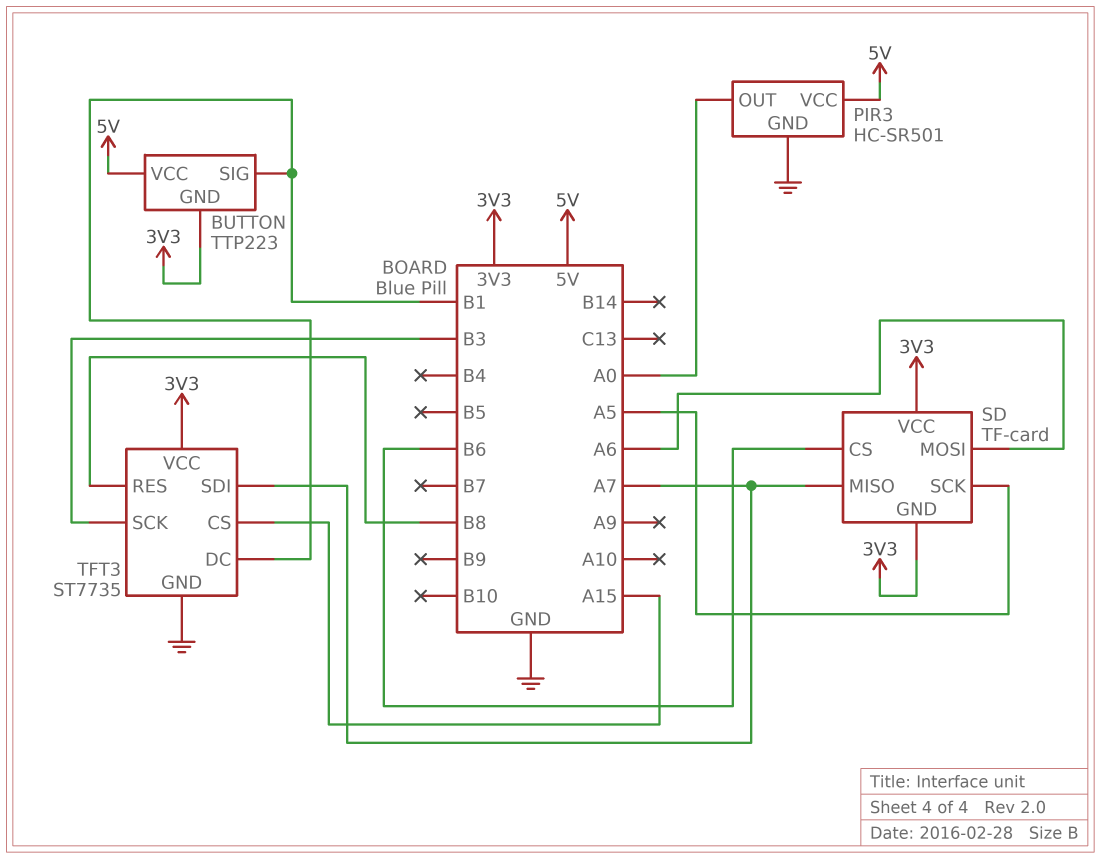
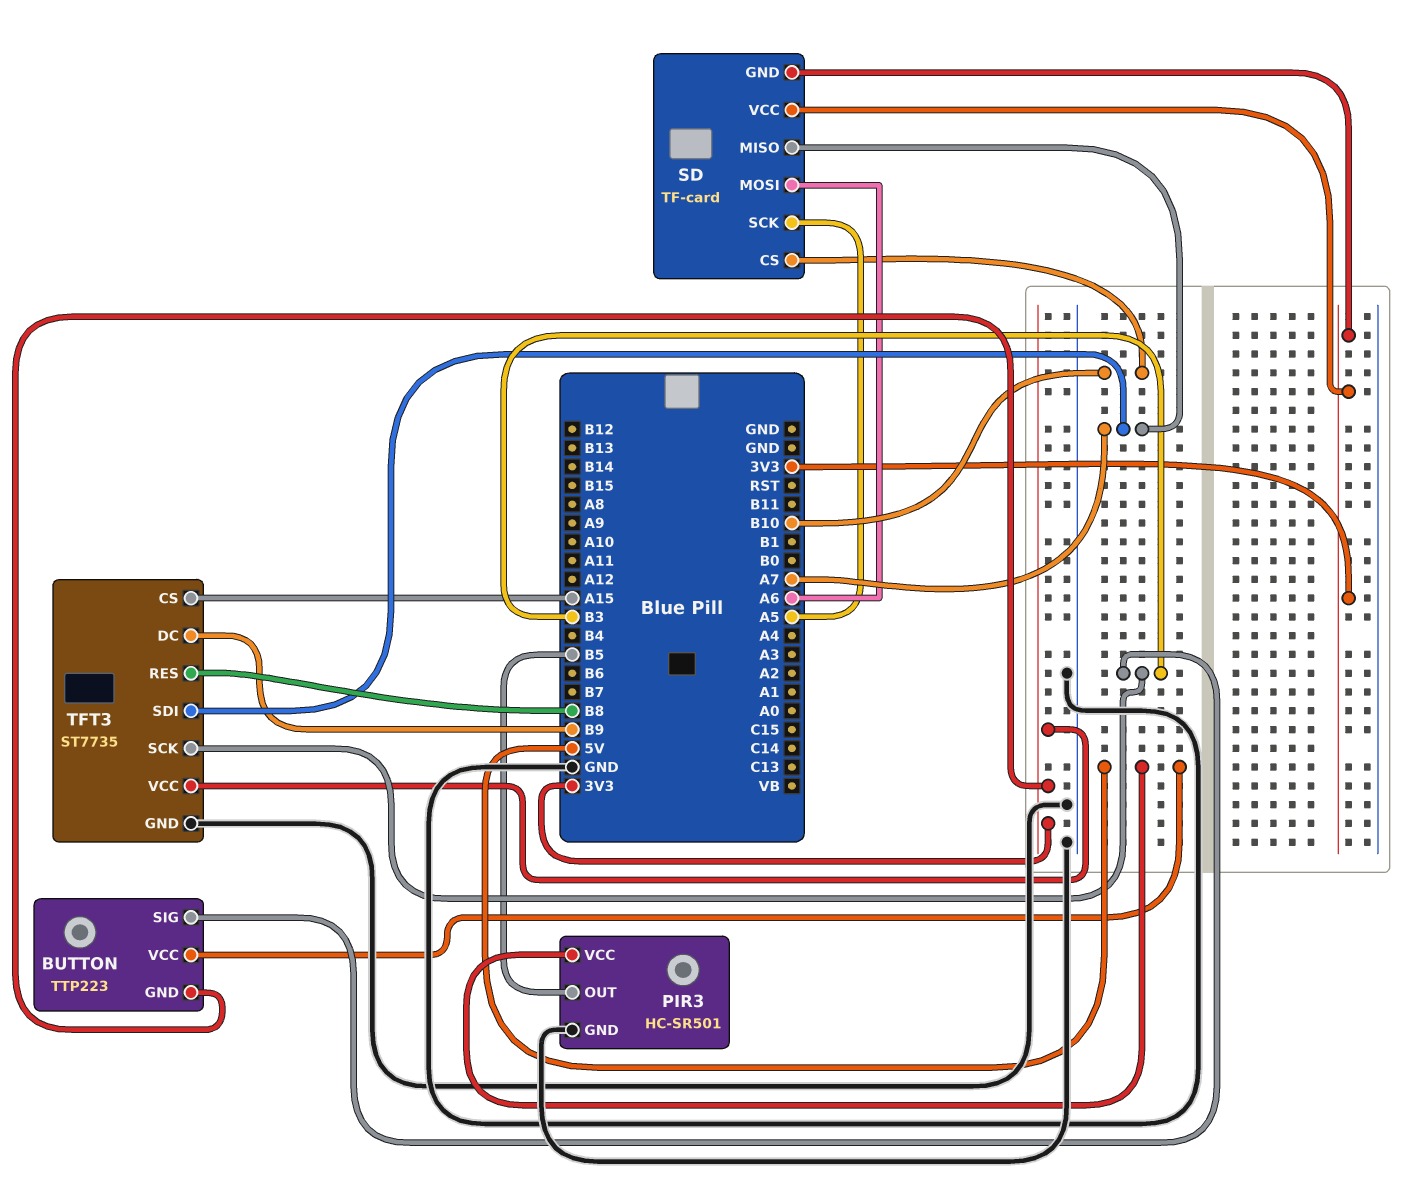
BUTTON pin SIG: B1 -> B3
PIR3 pin OUT: A0 -> B5
SD pin CS: B6 -> B10
TFT3 pin DC: B1 -> B9

